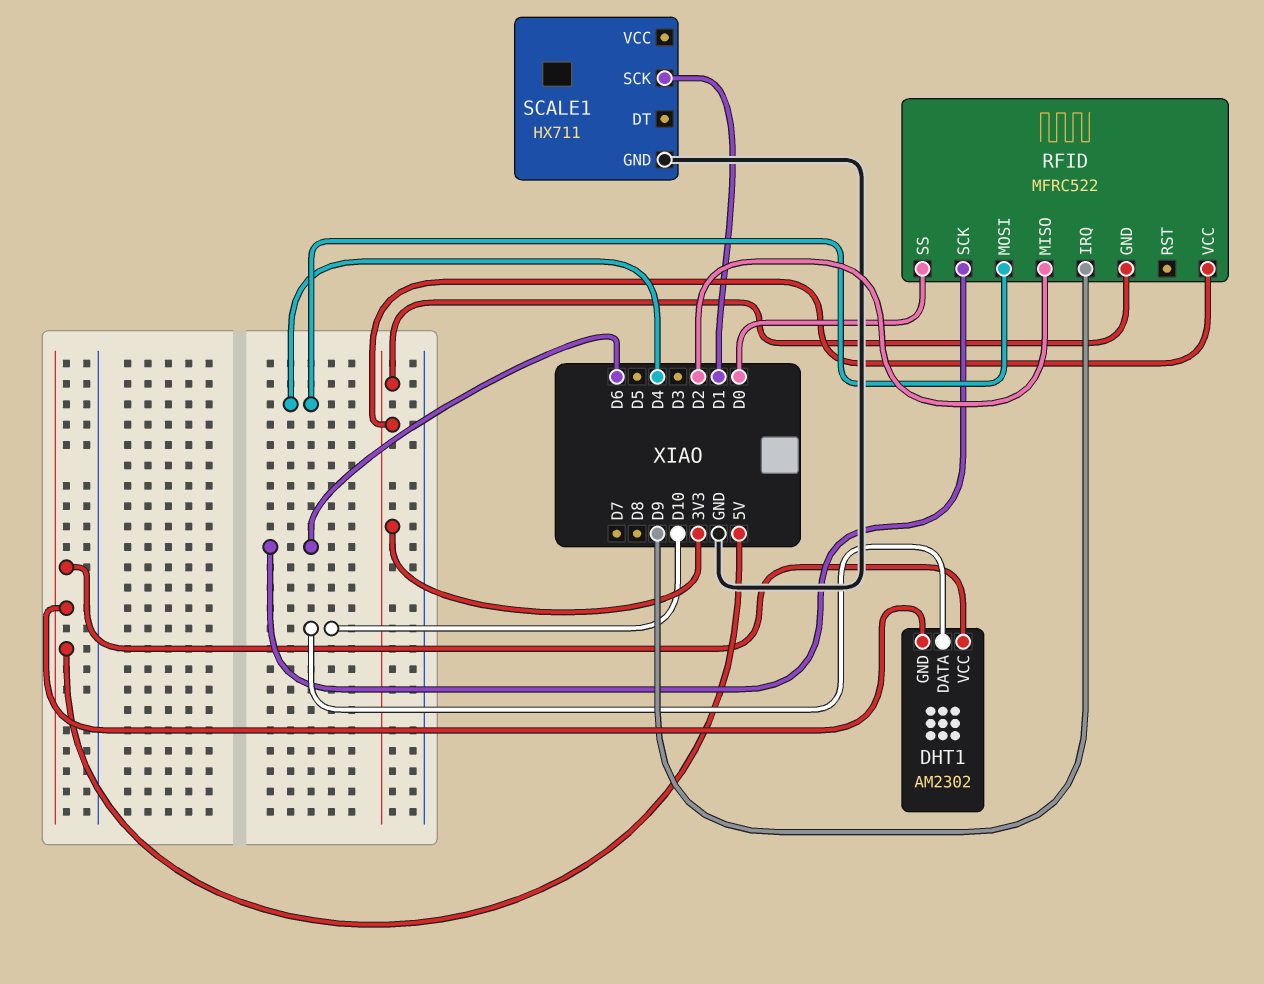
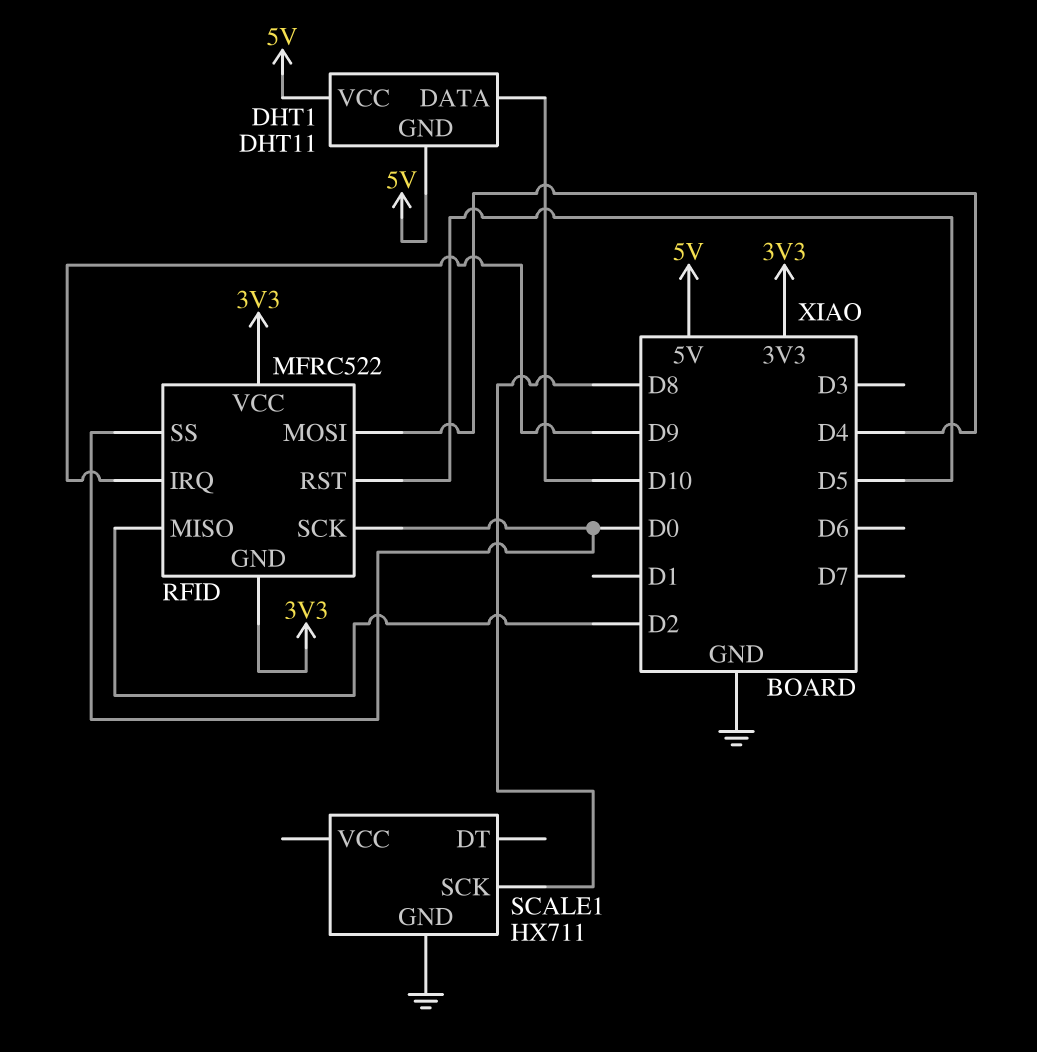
DHT1: AM2302 -> DHT11
RFID pin RST: none -> D5
RFID pin SCK: D6 -> D0
SCALE1 pin SCK: D1 -> D8

